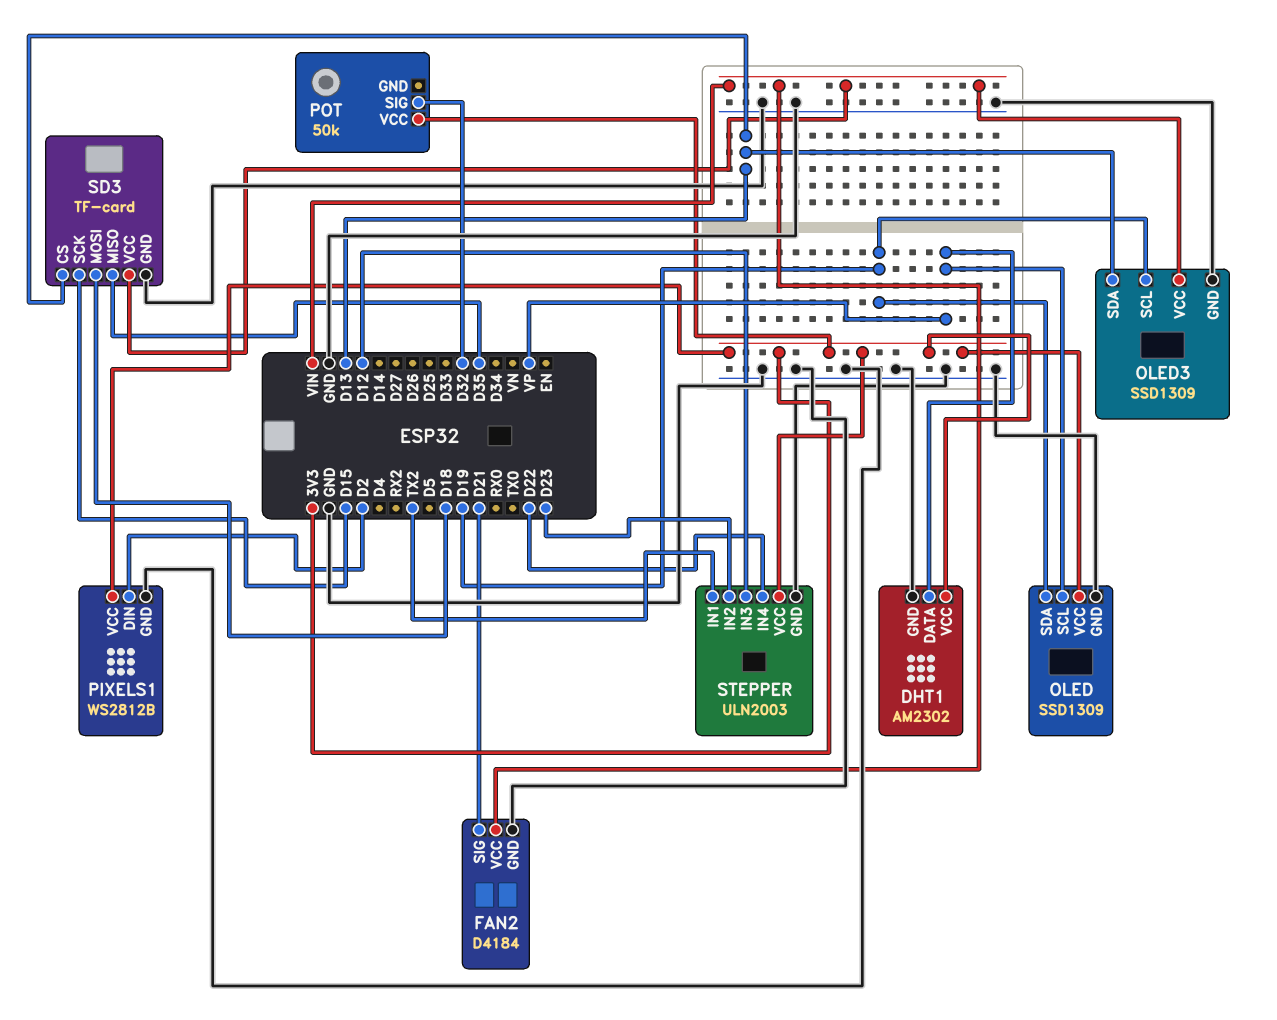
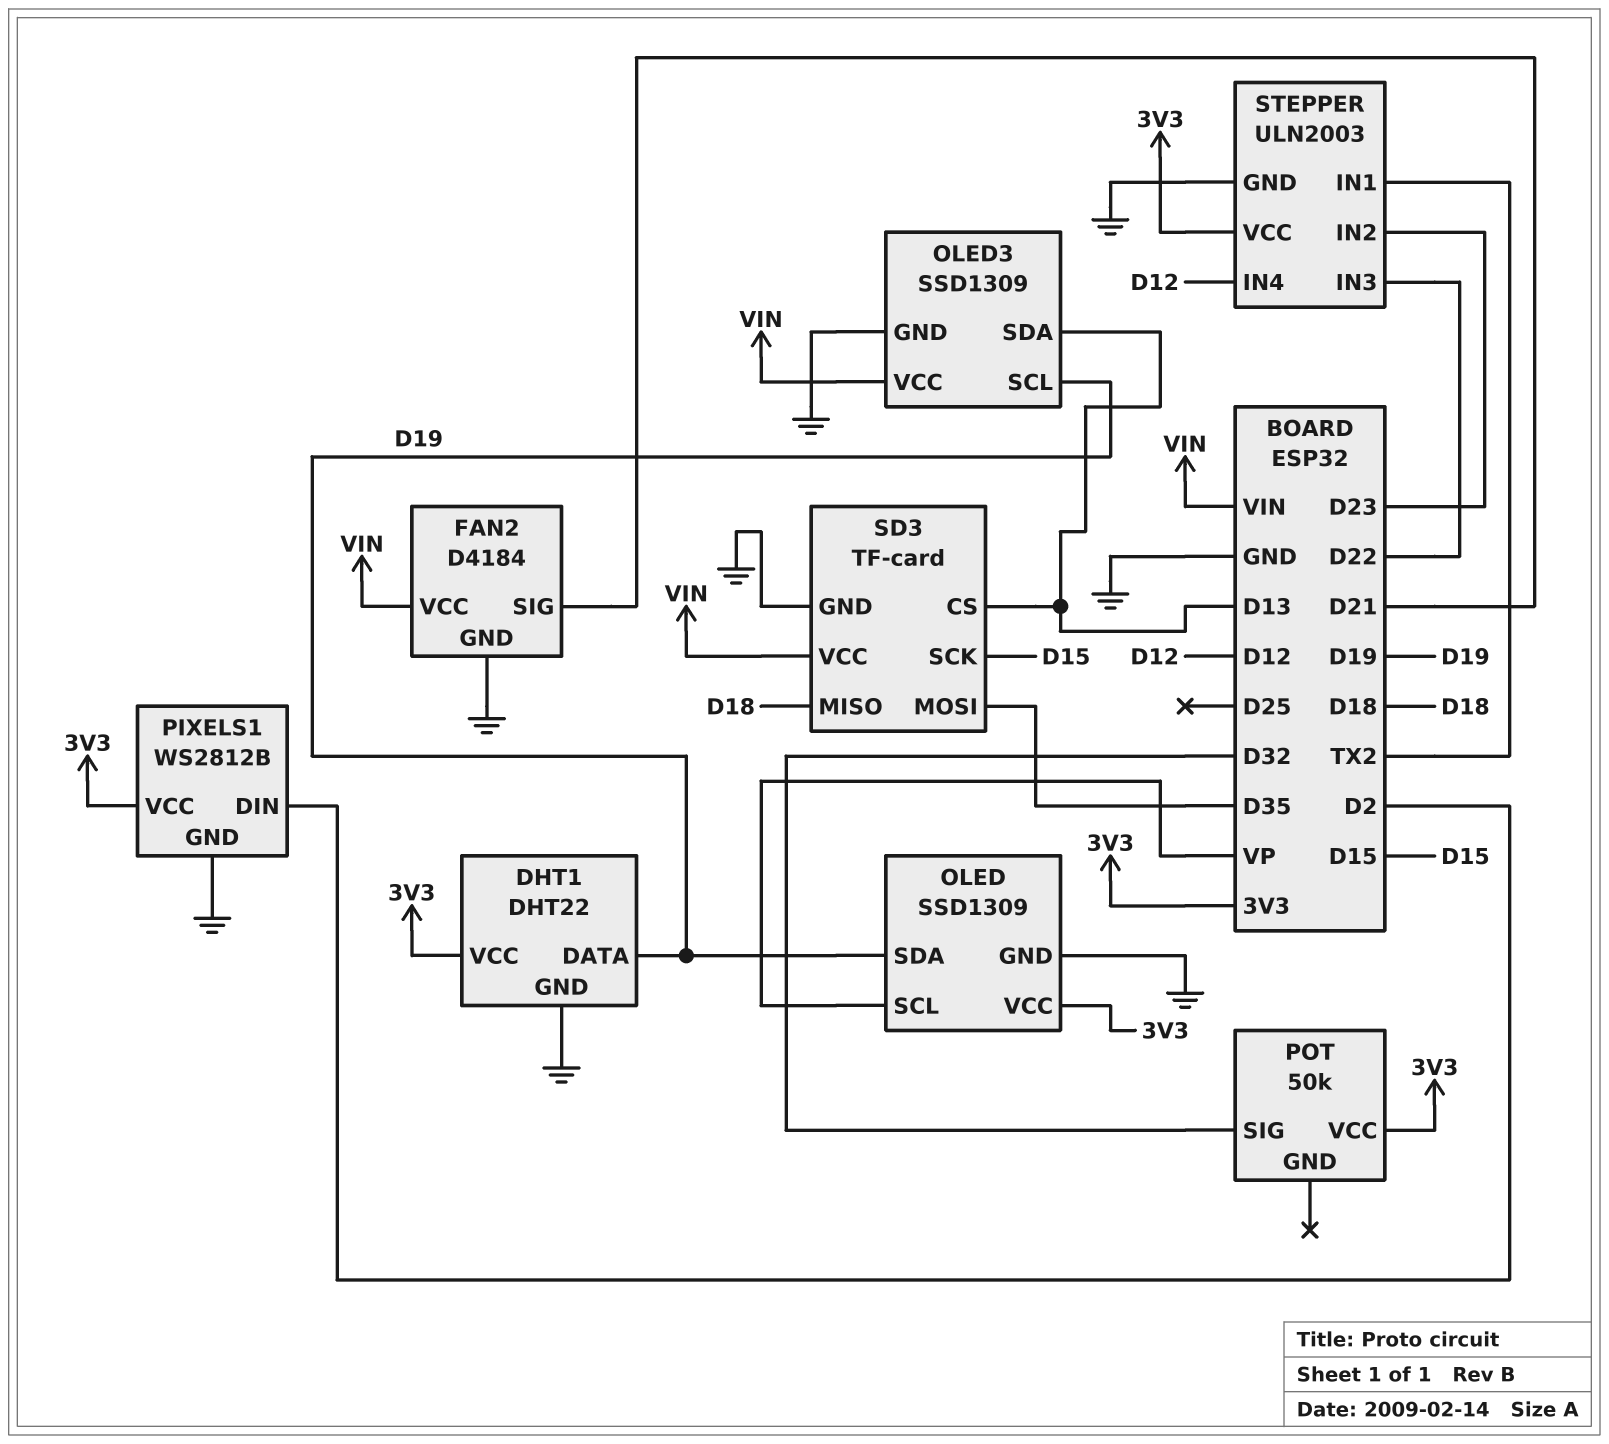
DHT1: AM2302 -> DHT22
DHT1 pin DATA: VP -> D19
SD3 pin MISO: D35 -> D18
SD3 pin MOSI: D18 -> D35
STEPPER pin IN3: D12 -> D22
STEPPER pin IN4: D22 -> D12

